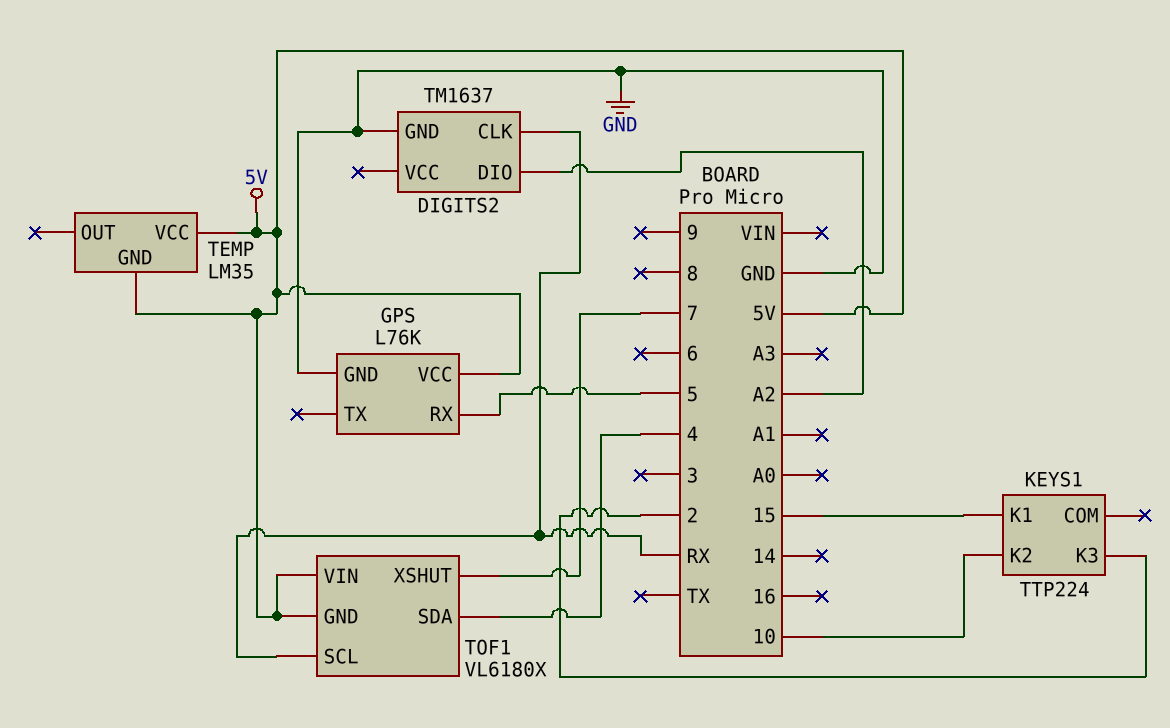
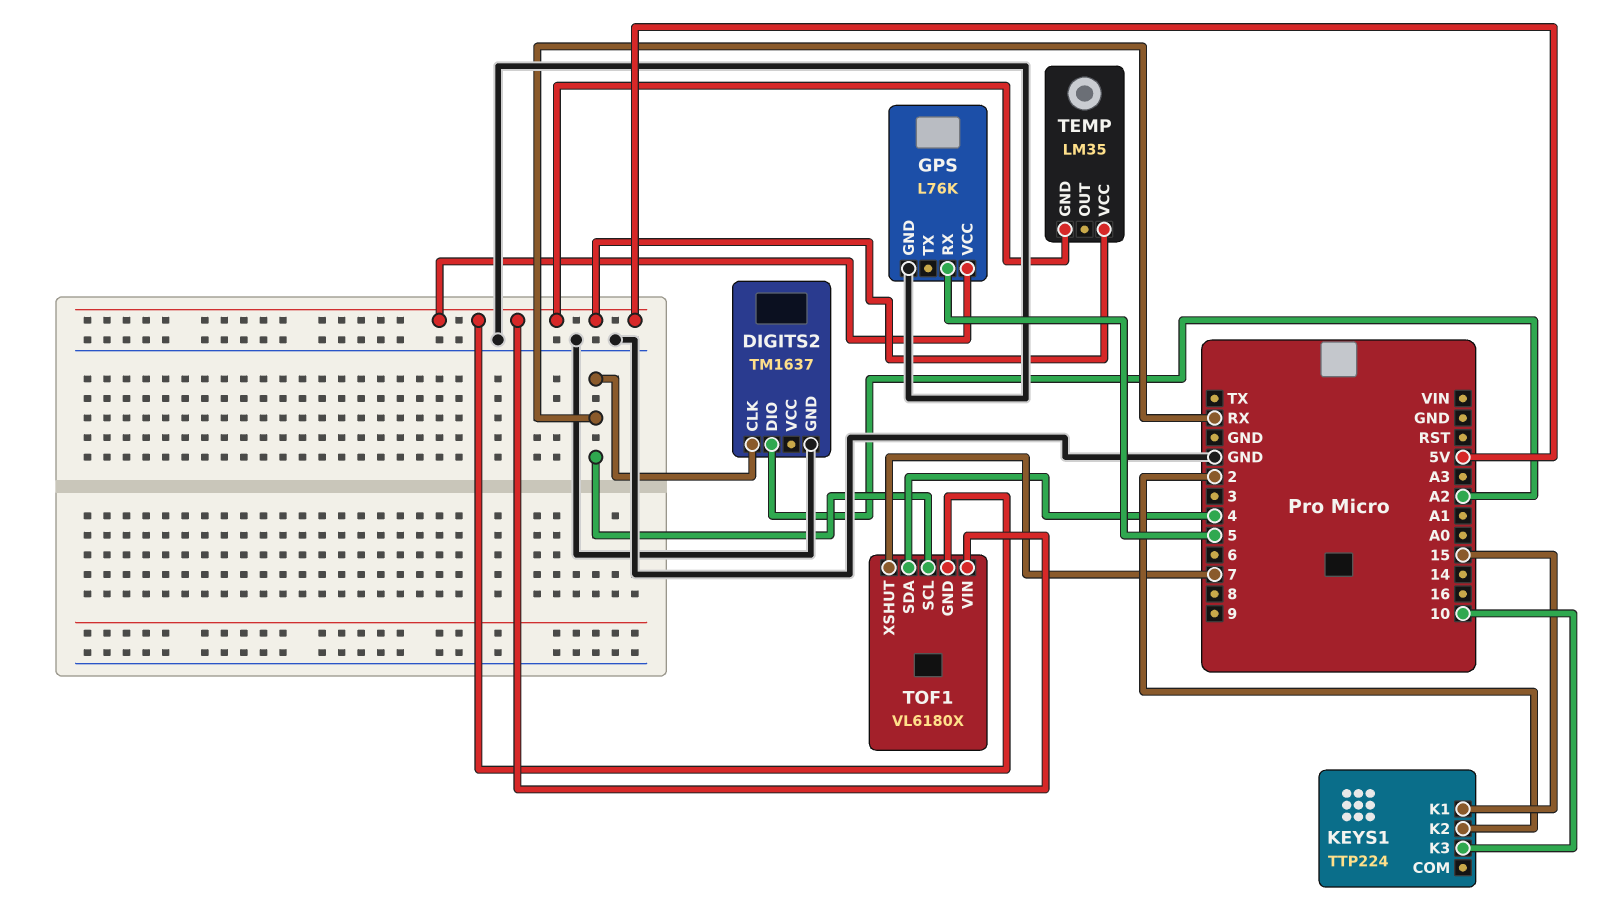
KEYS1 pin K2: 10 -> 2
KEYS1 pin K3: 2 -> 10

